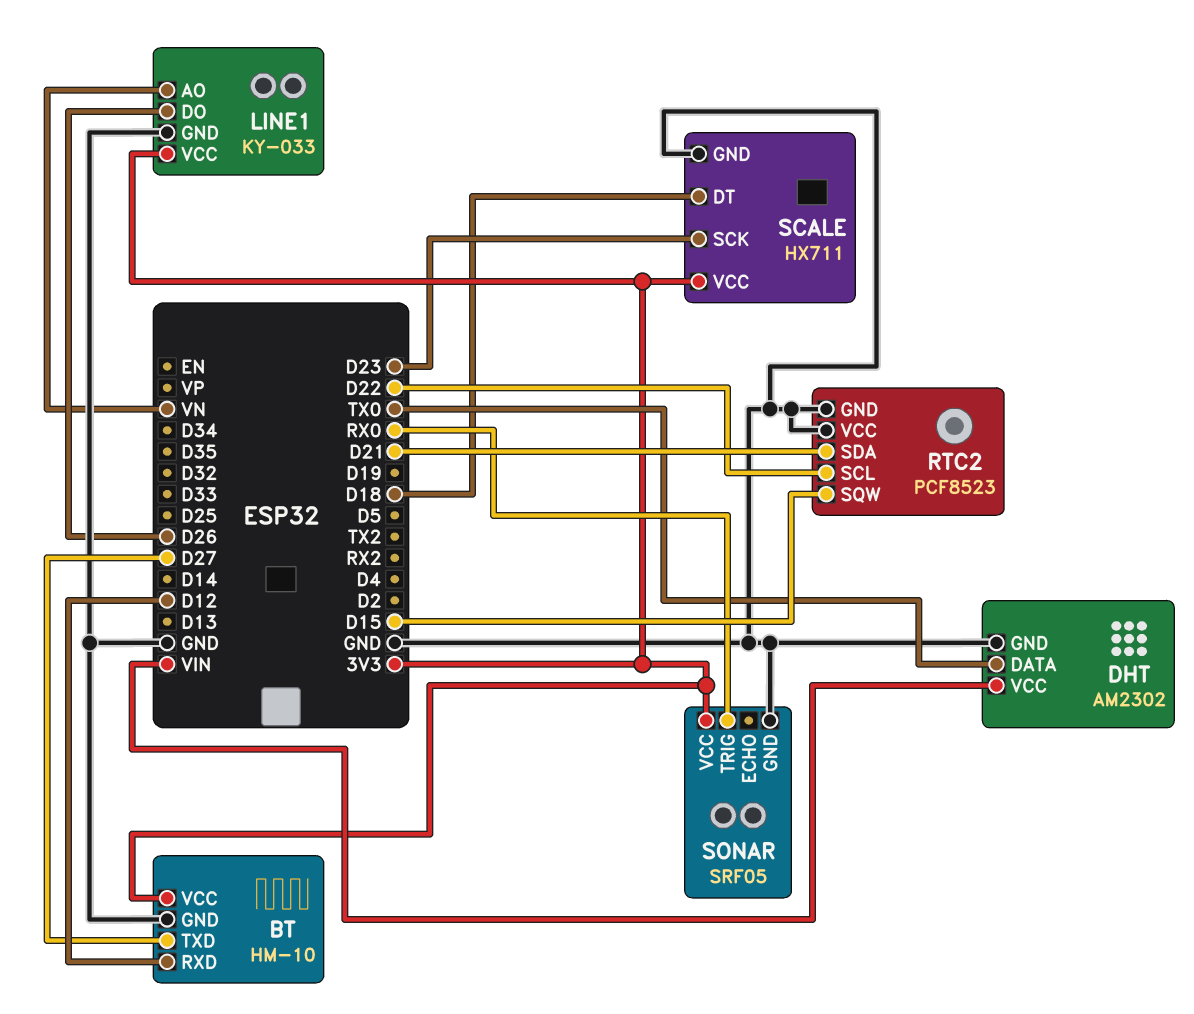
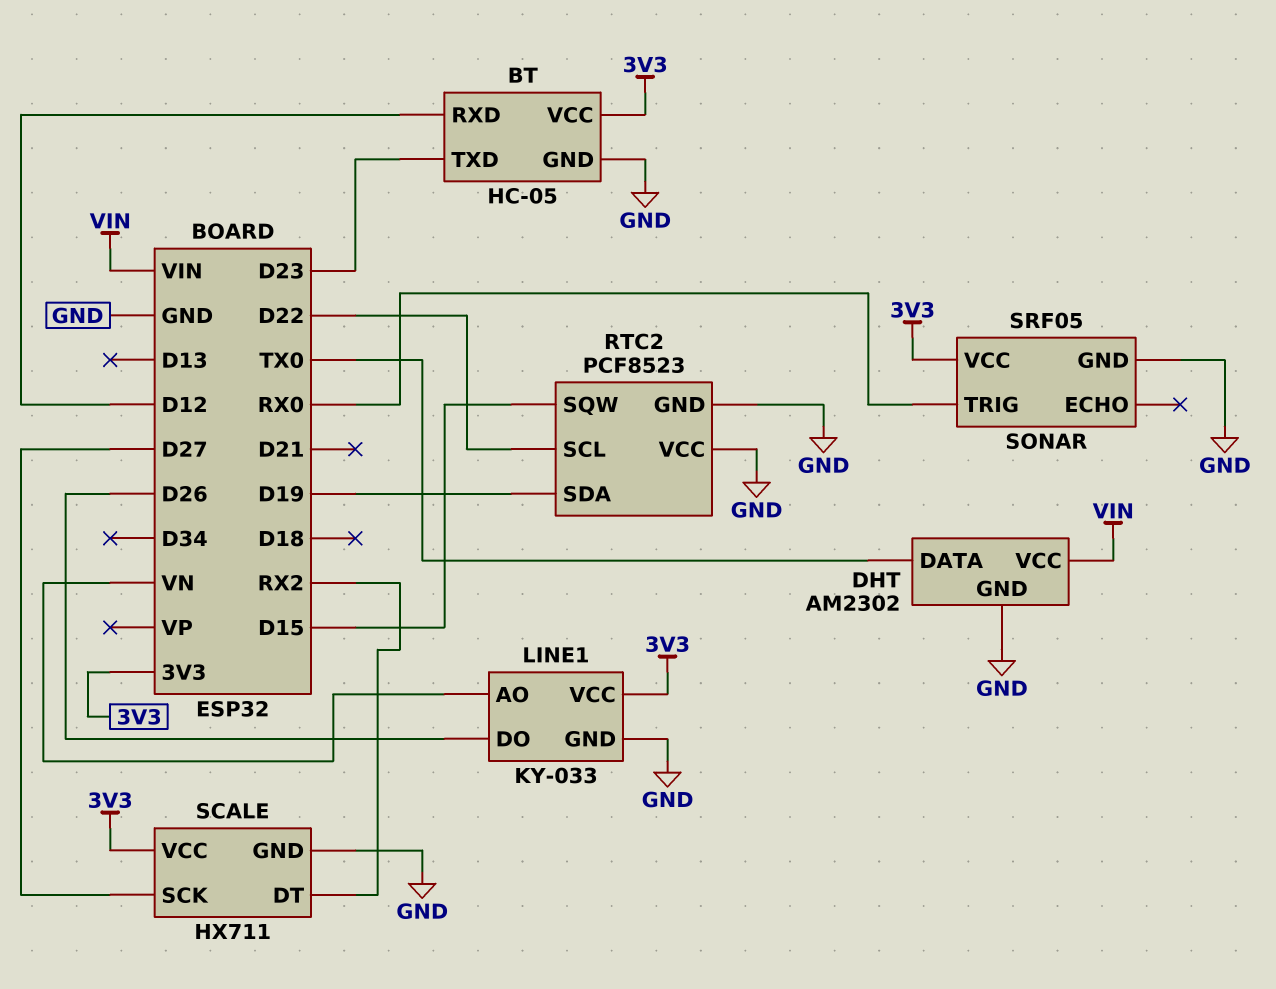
BT: HM-10 -> HC-05
BT pin TXD: D27 -> D23
RTC2 pin SDA: D21 -> D19
SCALE pin DT: D18 -> RX2
SCALE pin SCK: D23 -> D27

